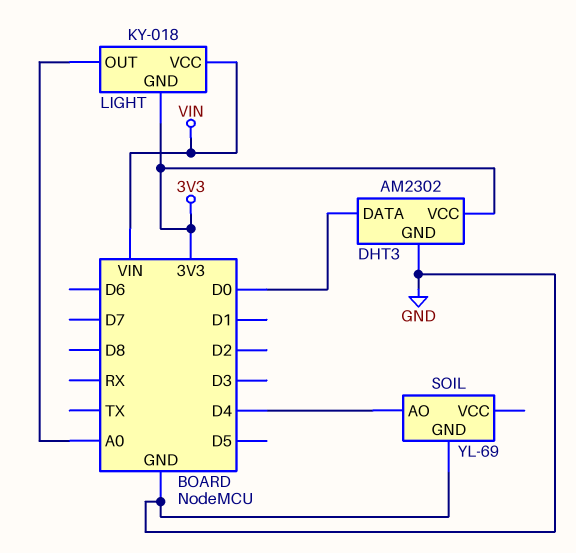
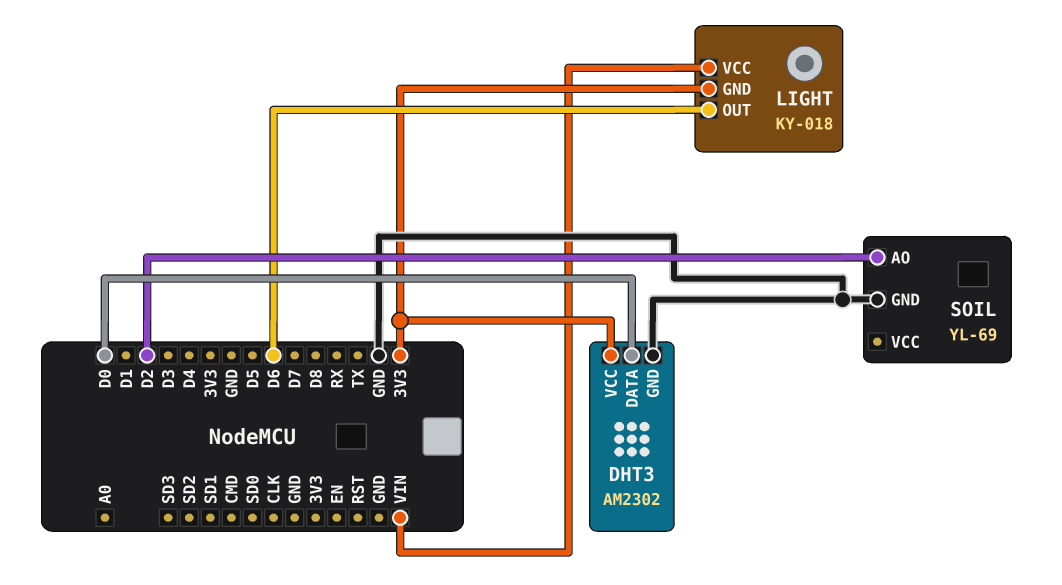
LIGHT pin OUT: A0 -> D6
SOIL pin AO: D4 -> D2

